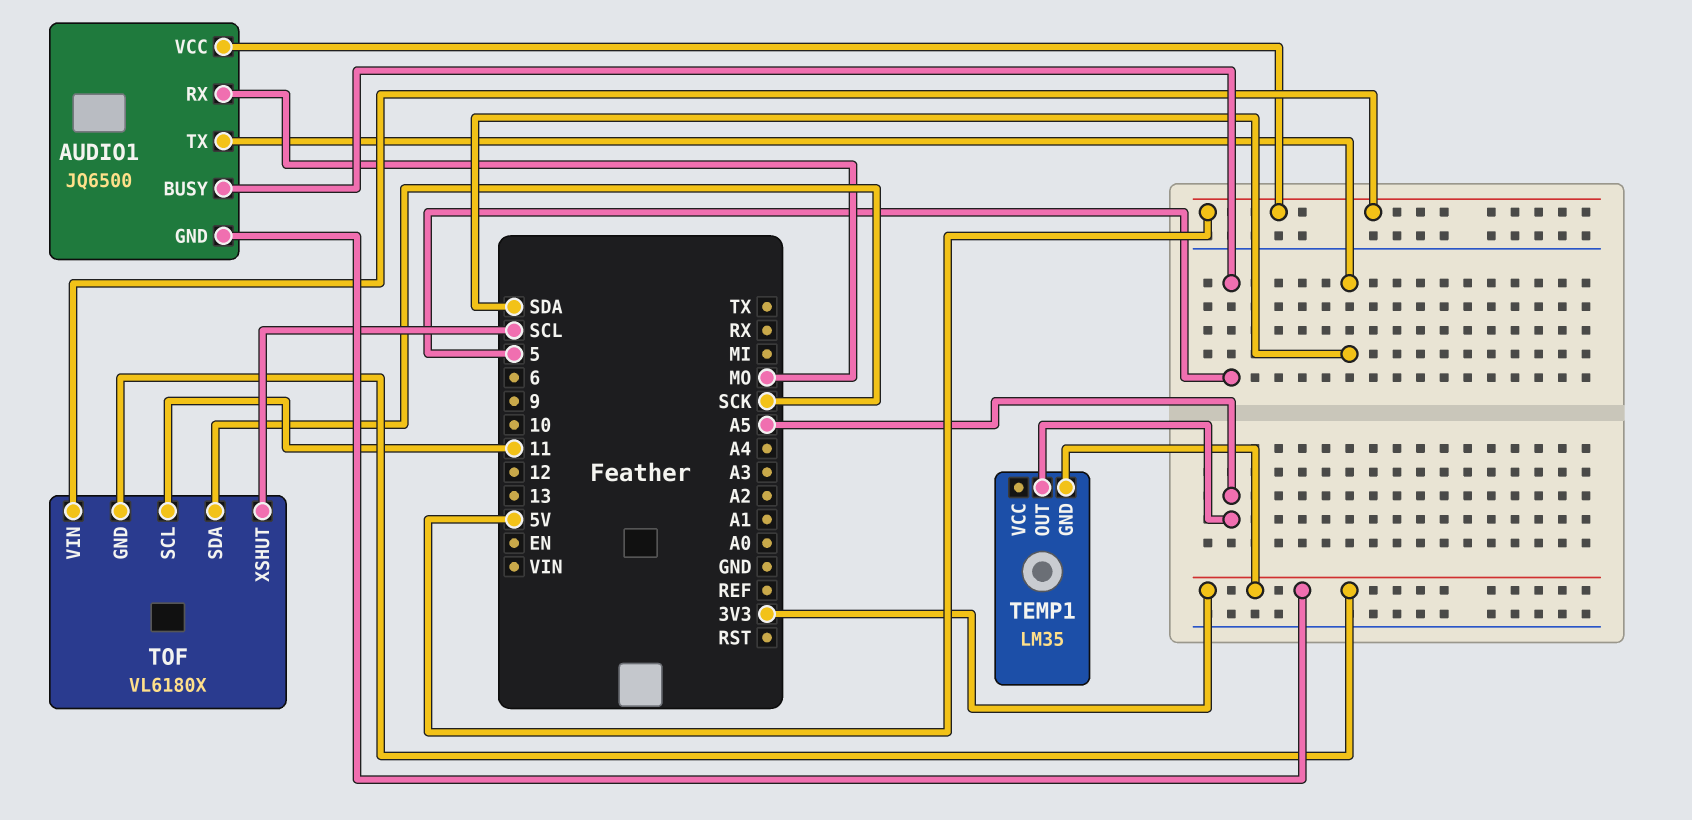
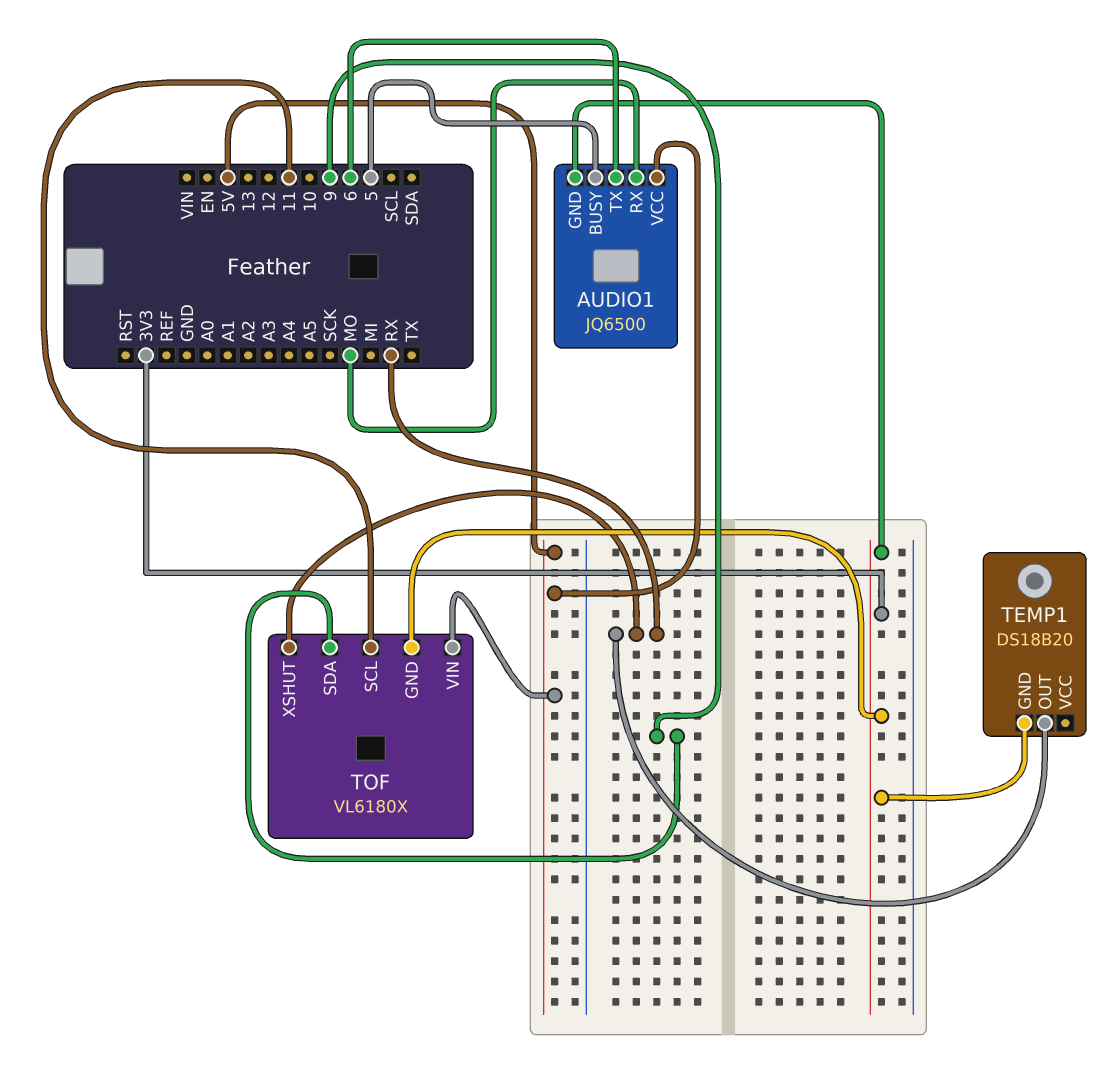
AUDIO1 pin TX: SDA -> 6
TEMP1: LM35 -> DS18B20
TEMP1 pin OUT: A5 -> RX
TOF pin SDA: SCK -> 9
TOF pin XSHUT: SCL -> RX

